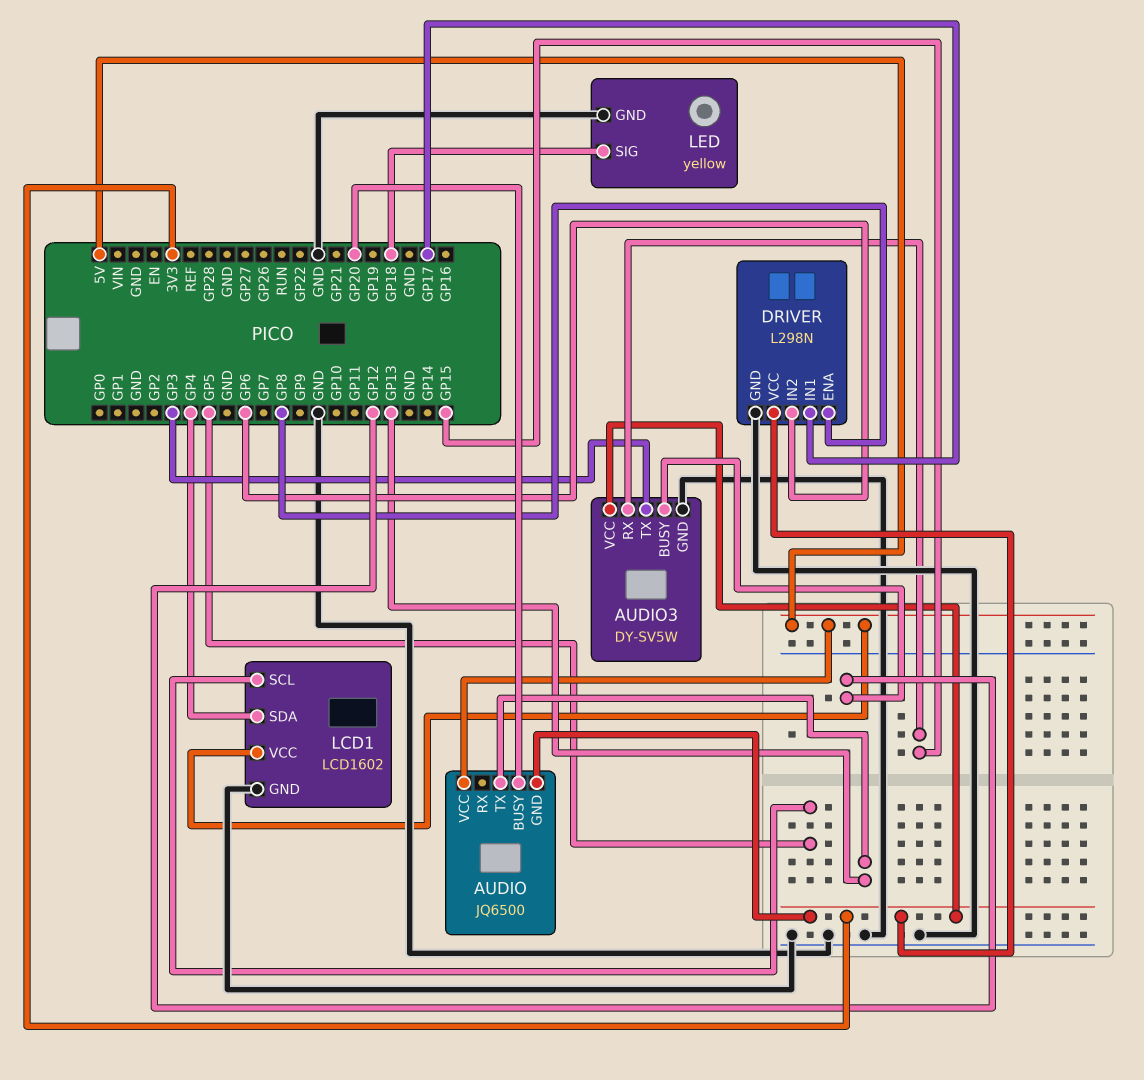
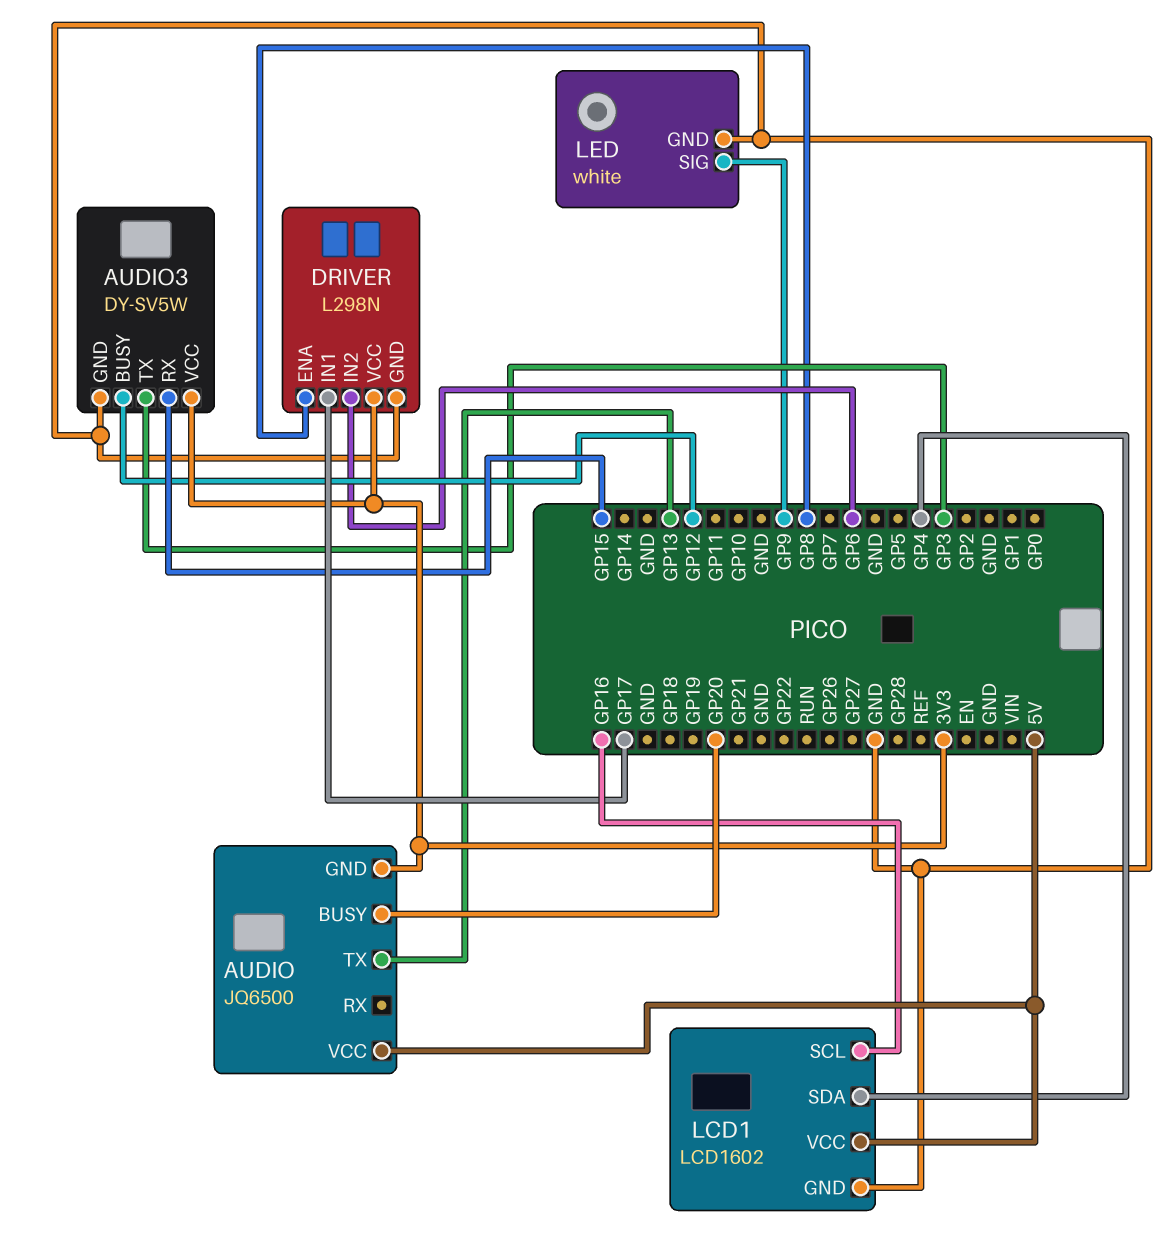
LCD1 pin SCL: GP5 -> GP16
LED: yellow -> white
LED pin SIG: GP18 -> GP9

